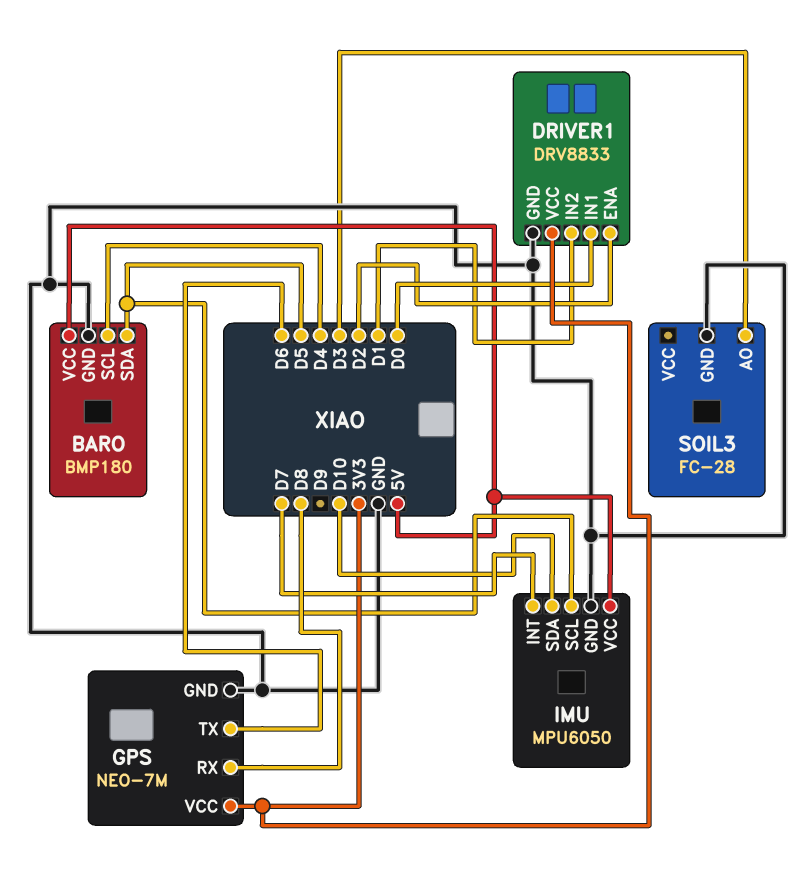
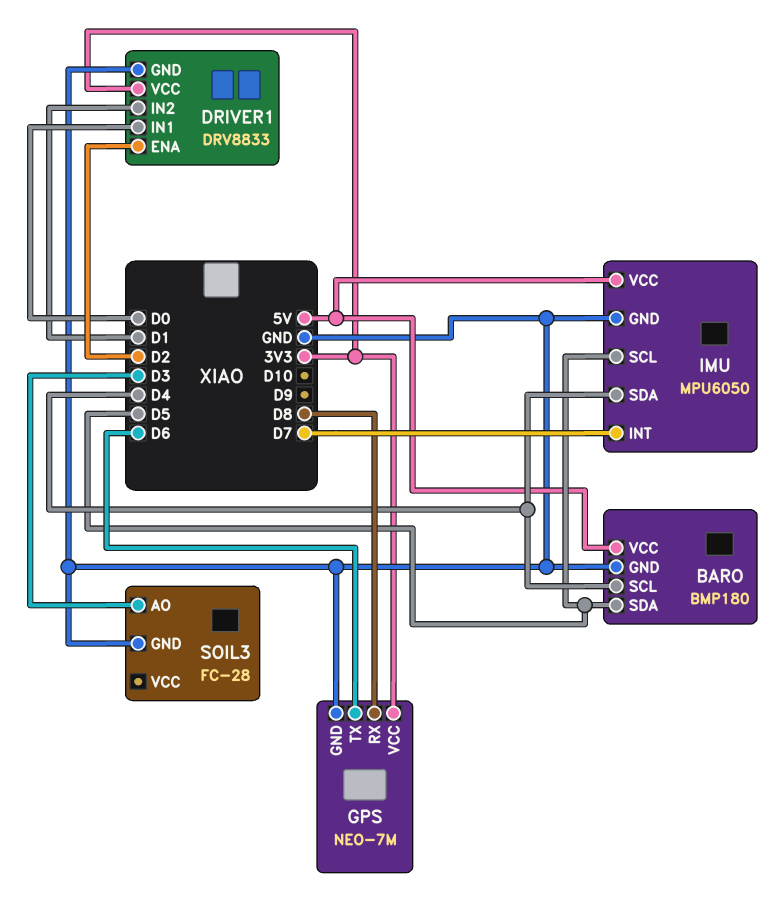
IMU pin SDA: D10 -> D4

